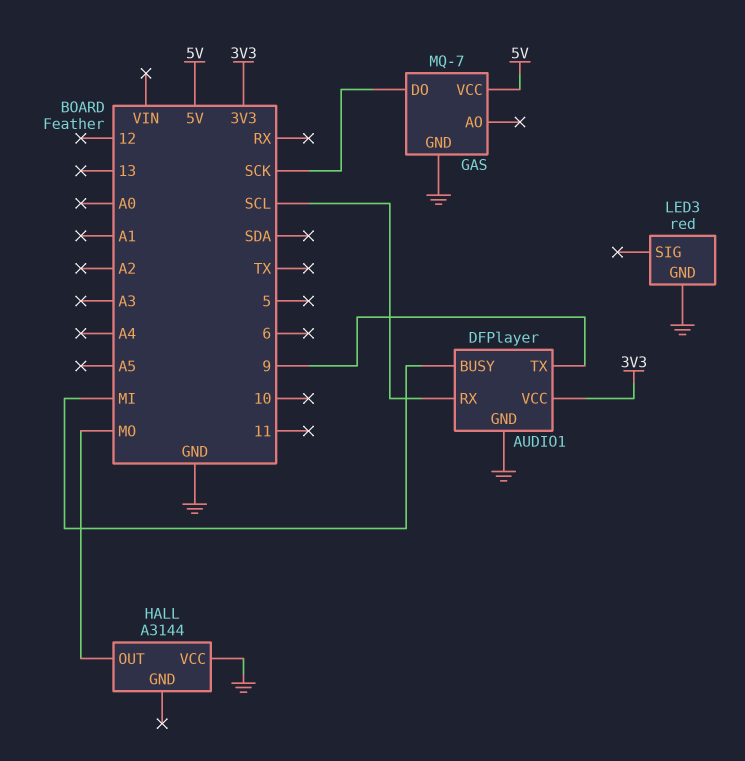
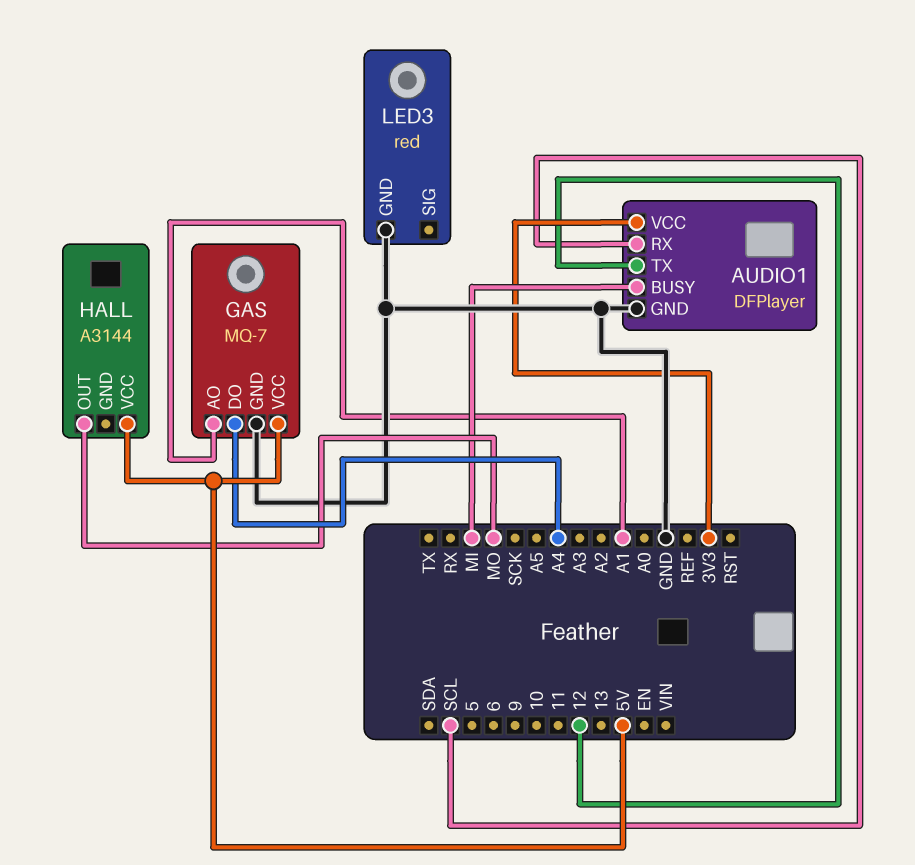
AUDIO1 pin TX: 9 -> 12
GAS pin AO: none -> A1
GAS pin DO: SCK -> A4
HALL pin VCC: GND -> 5V

